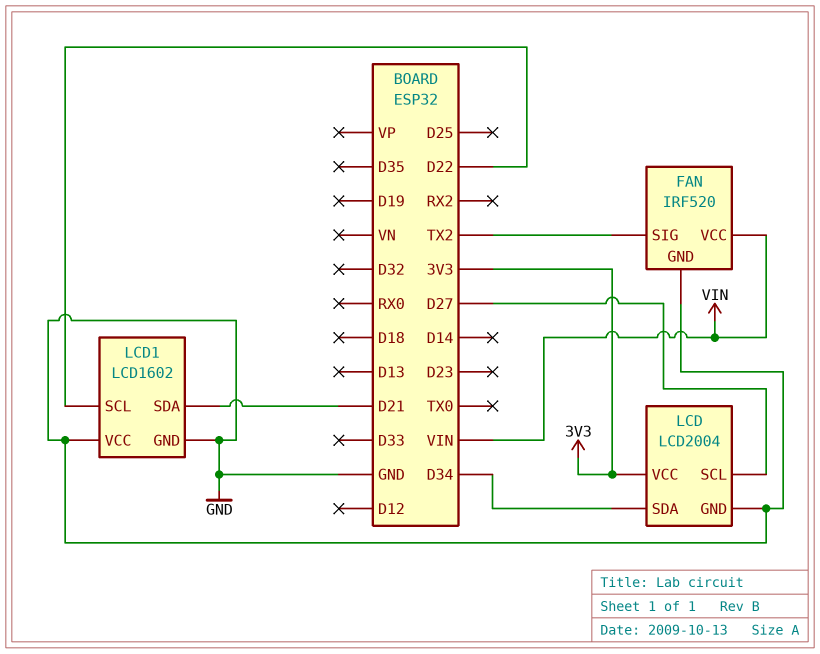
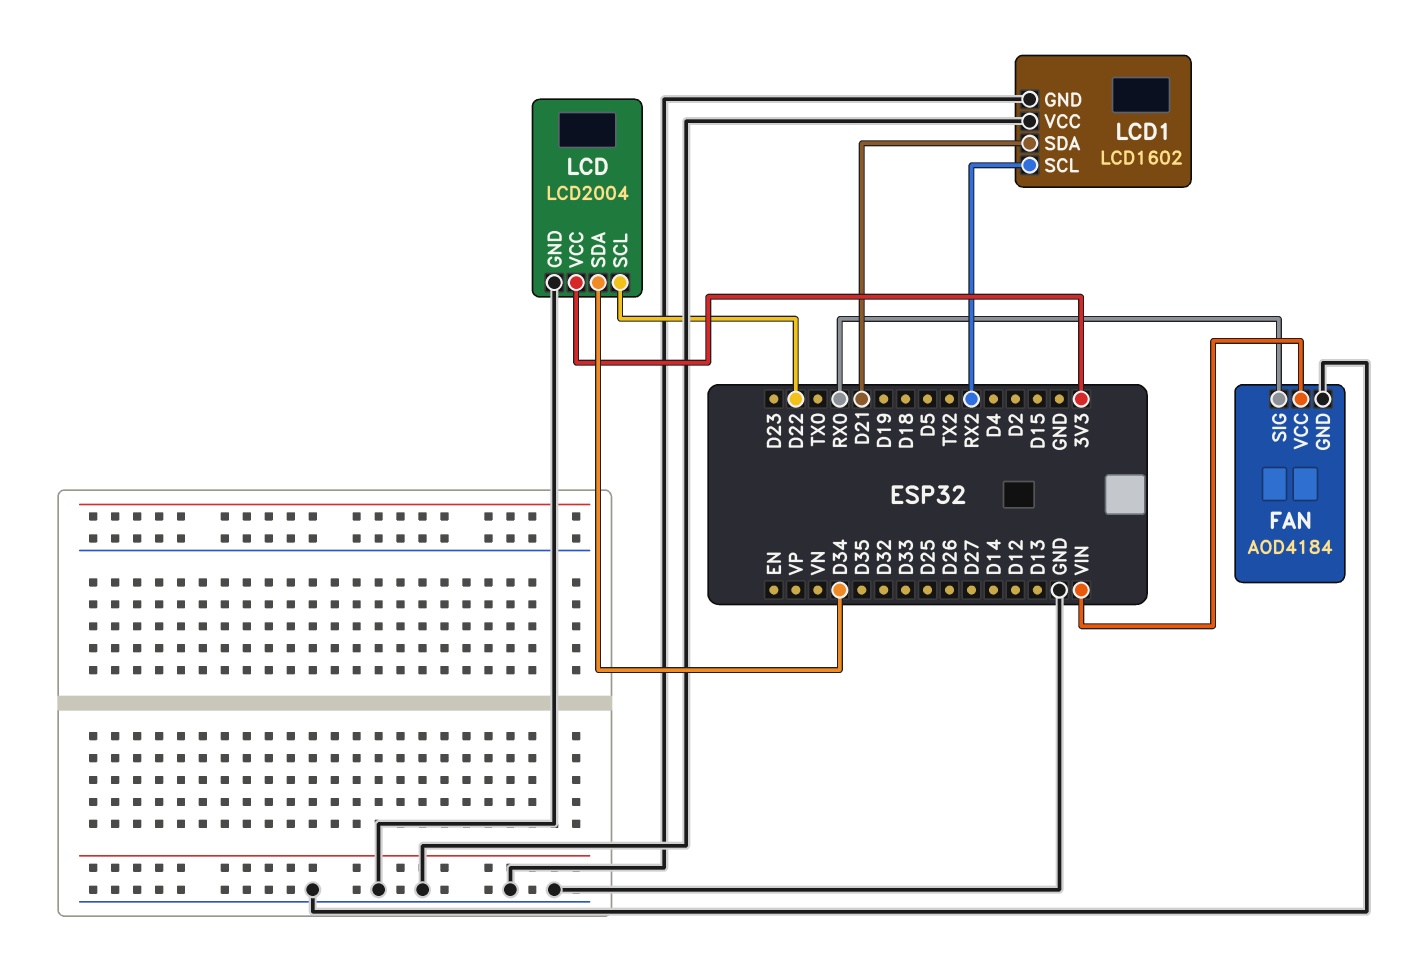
FAN: IRF520 -> AOD4184
FAN pin SIG: TX2 -> RX0
LCD pin SCL: D27 -> D22
LCD1 pin SCL: D22 -> RX2

